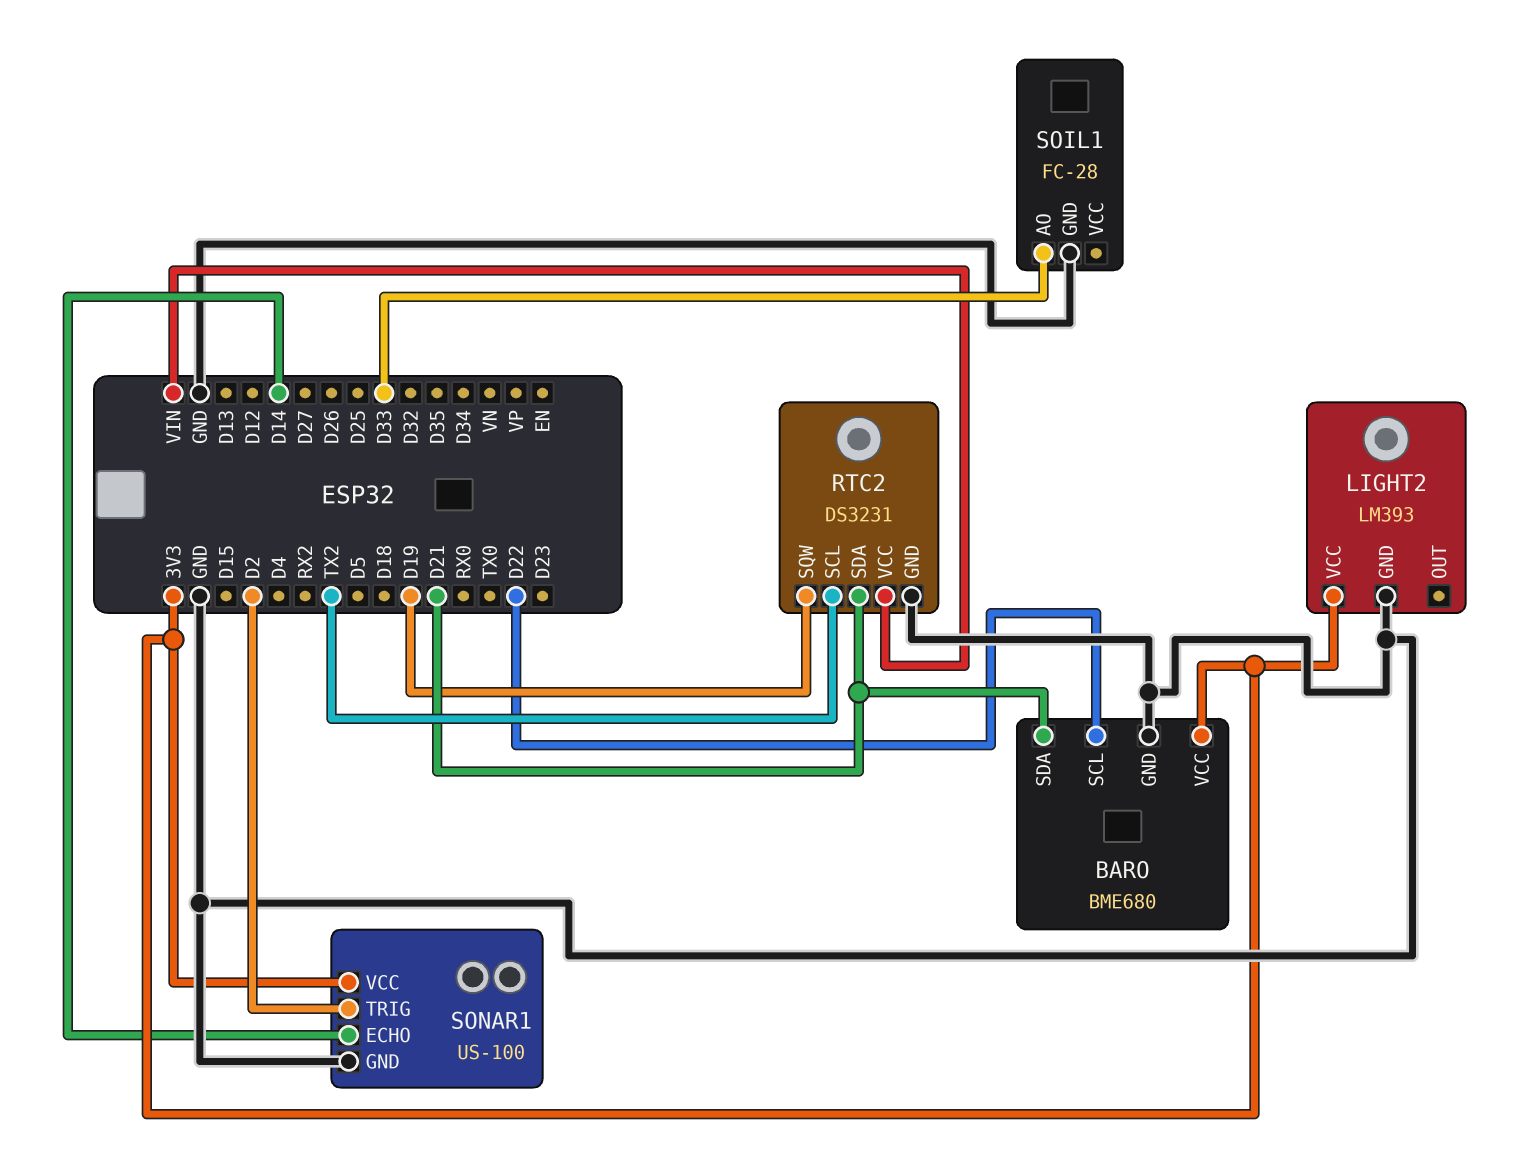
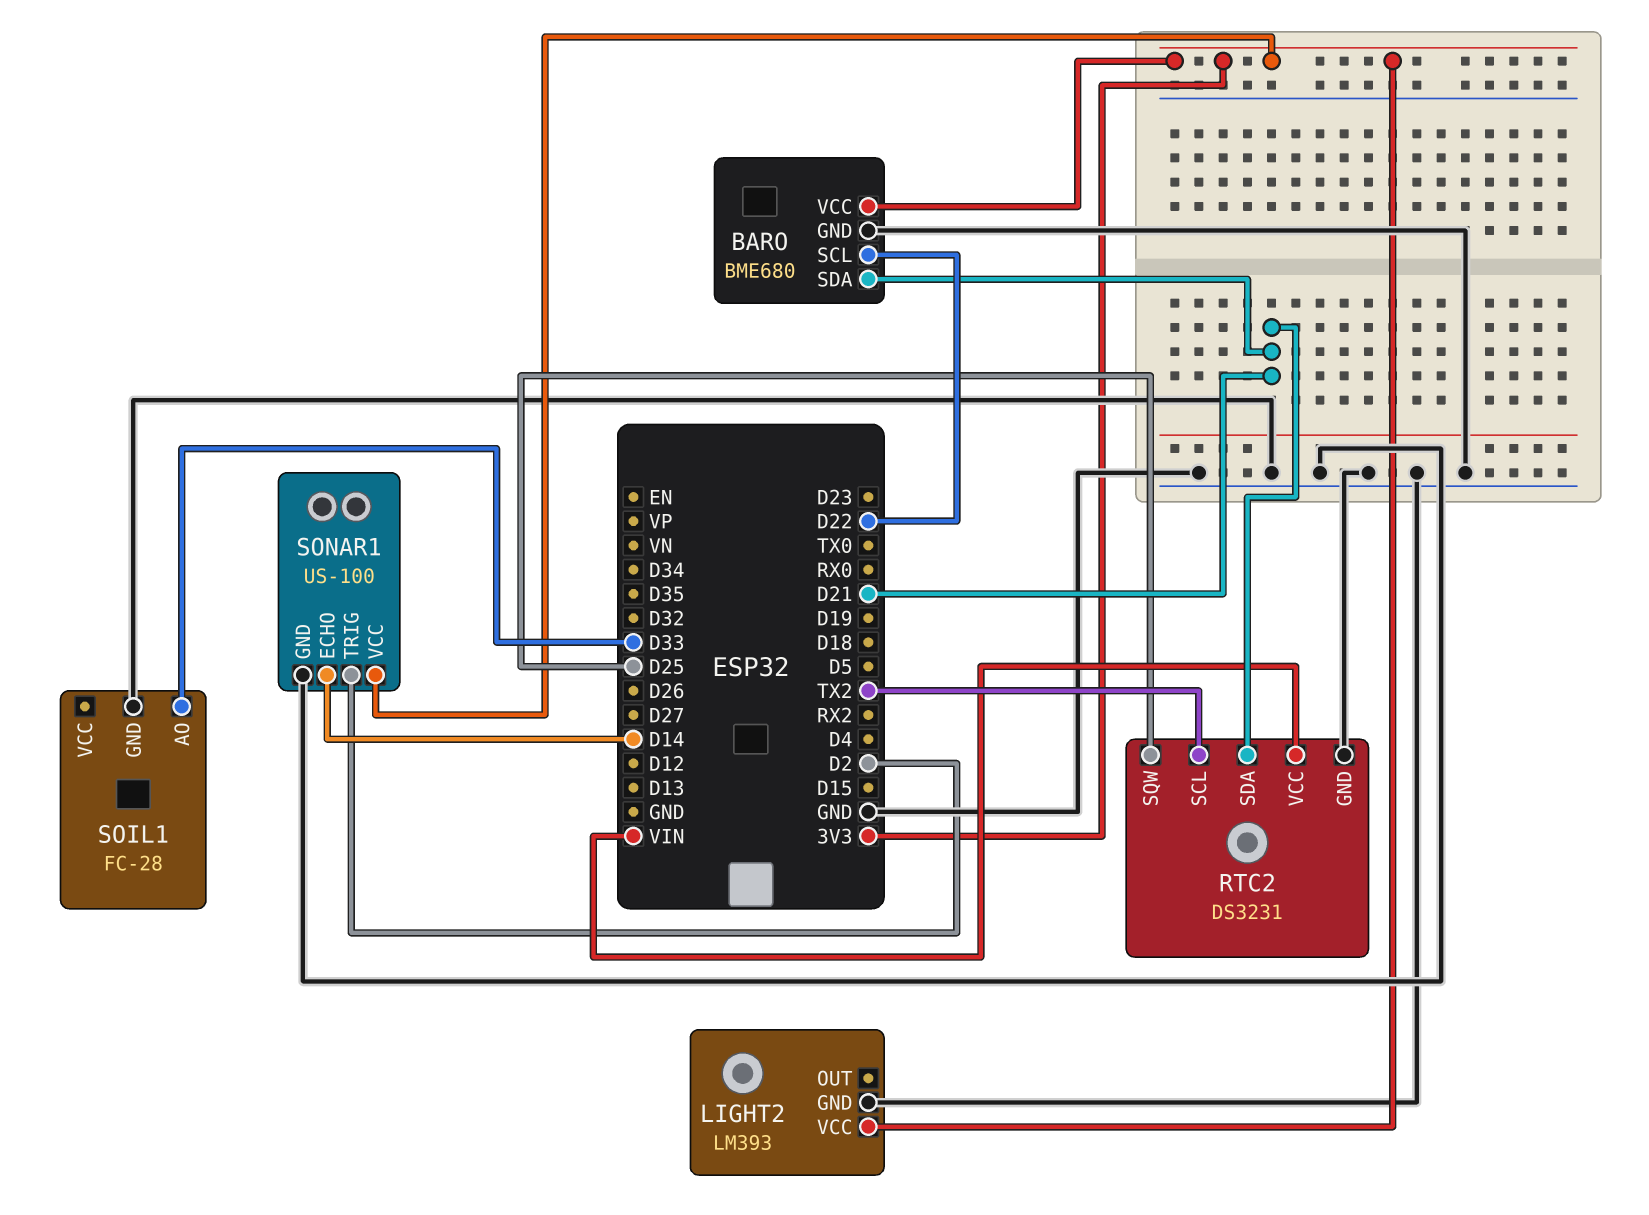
RTC2 pin SQW: D19 -> D25

